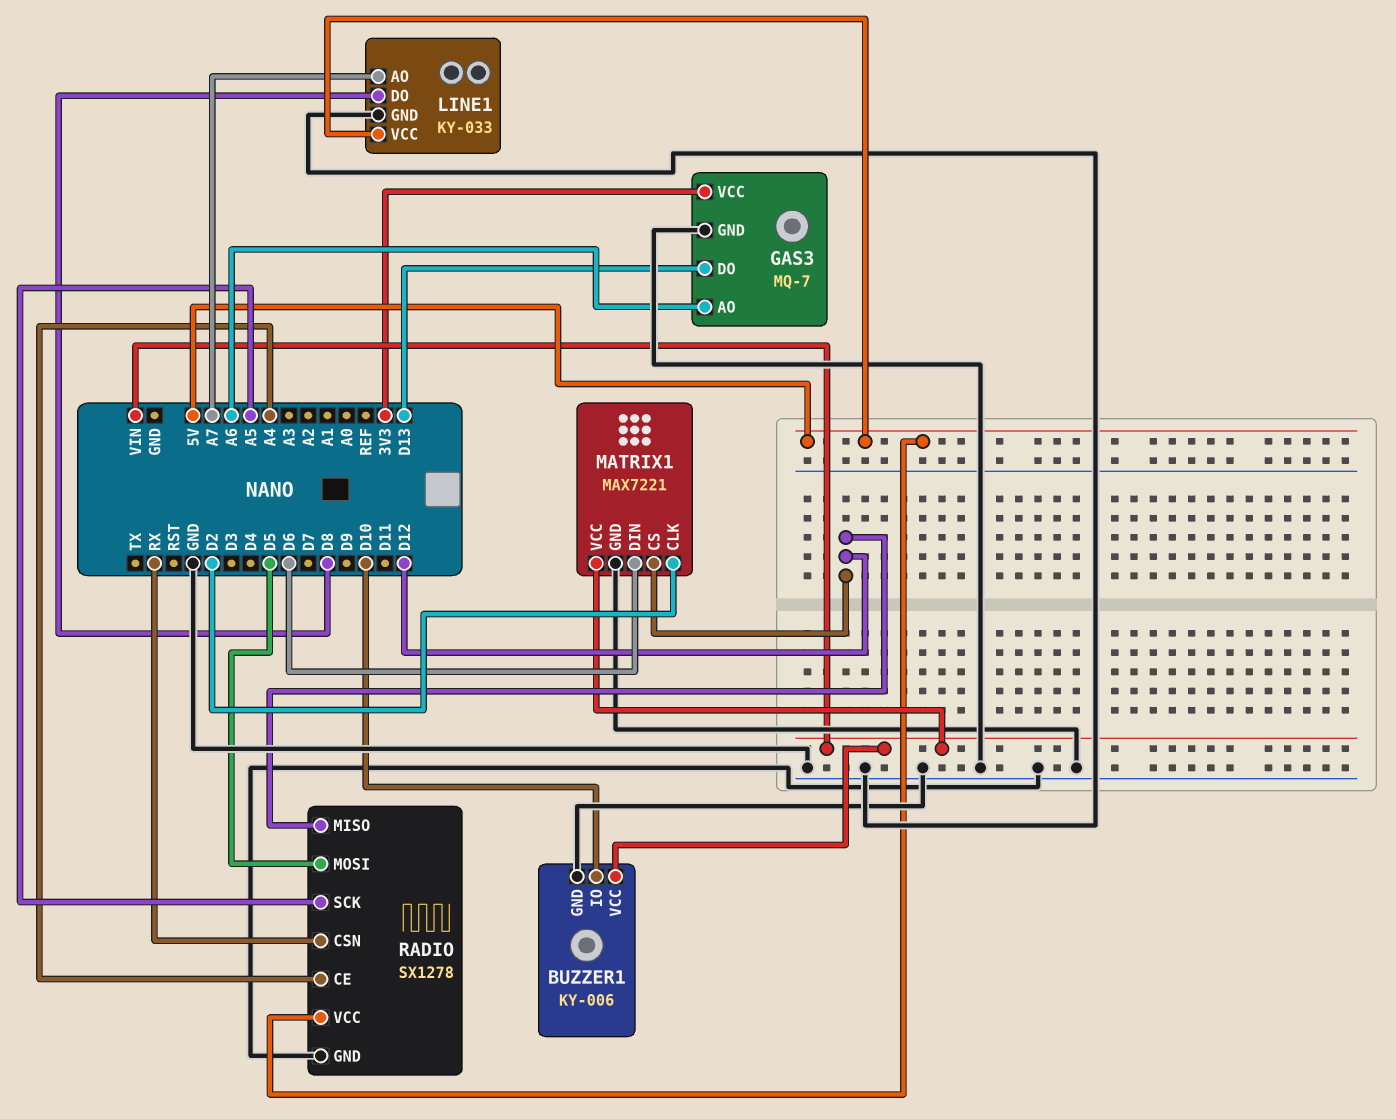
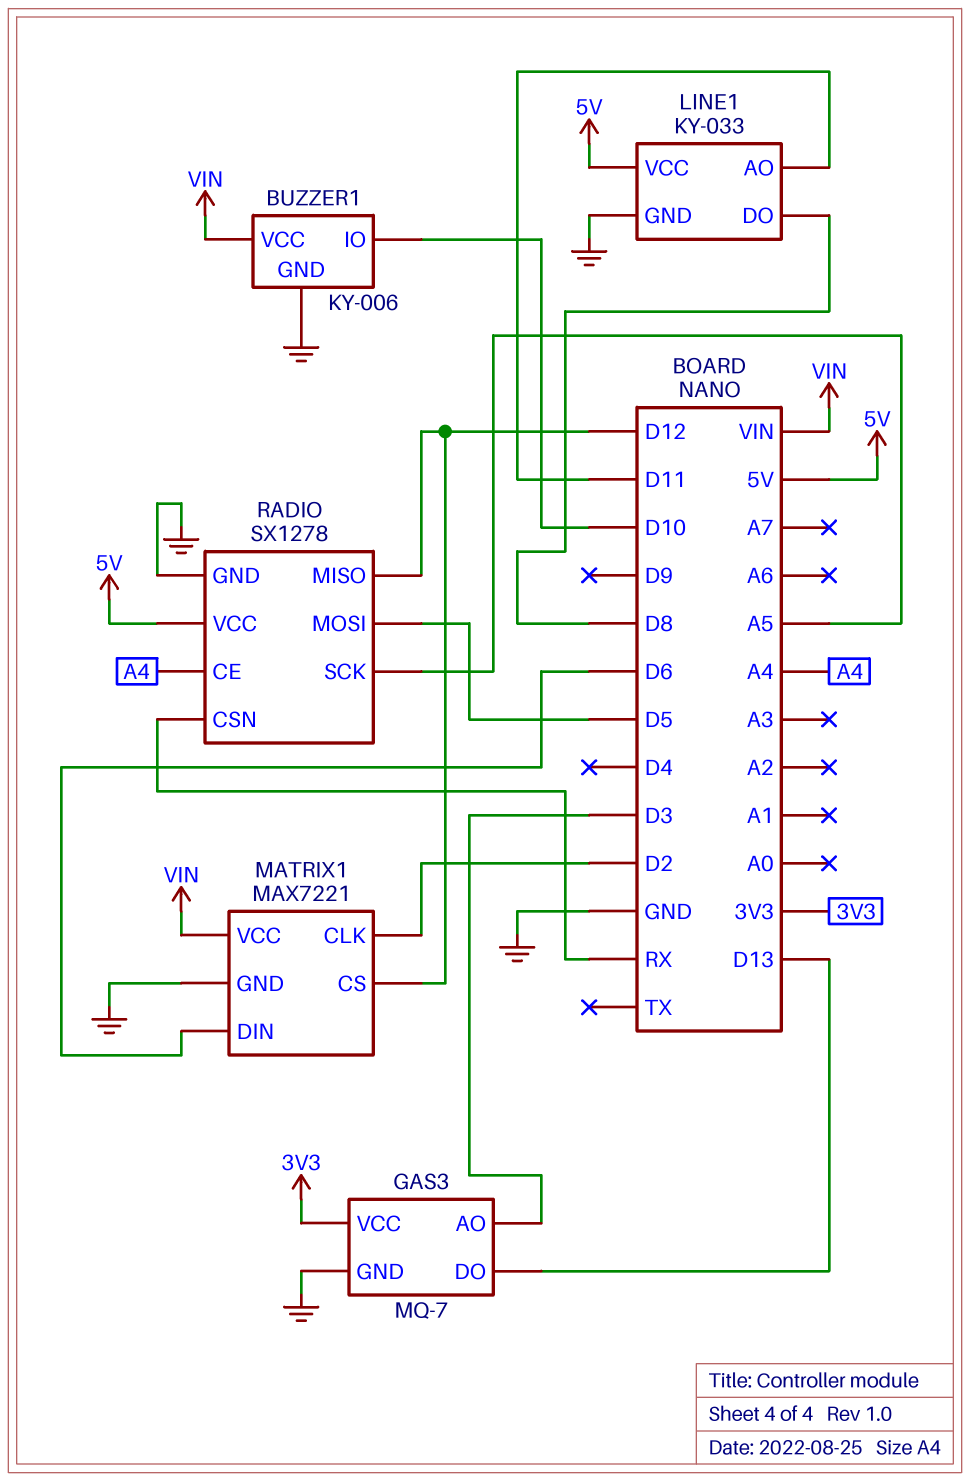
GAS3 pin AO: A6 -> D3
LINE1 pin AO: A7 -> D11

